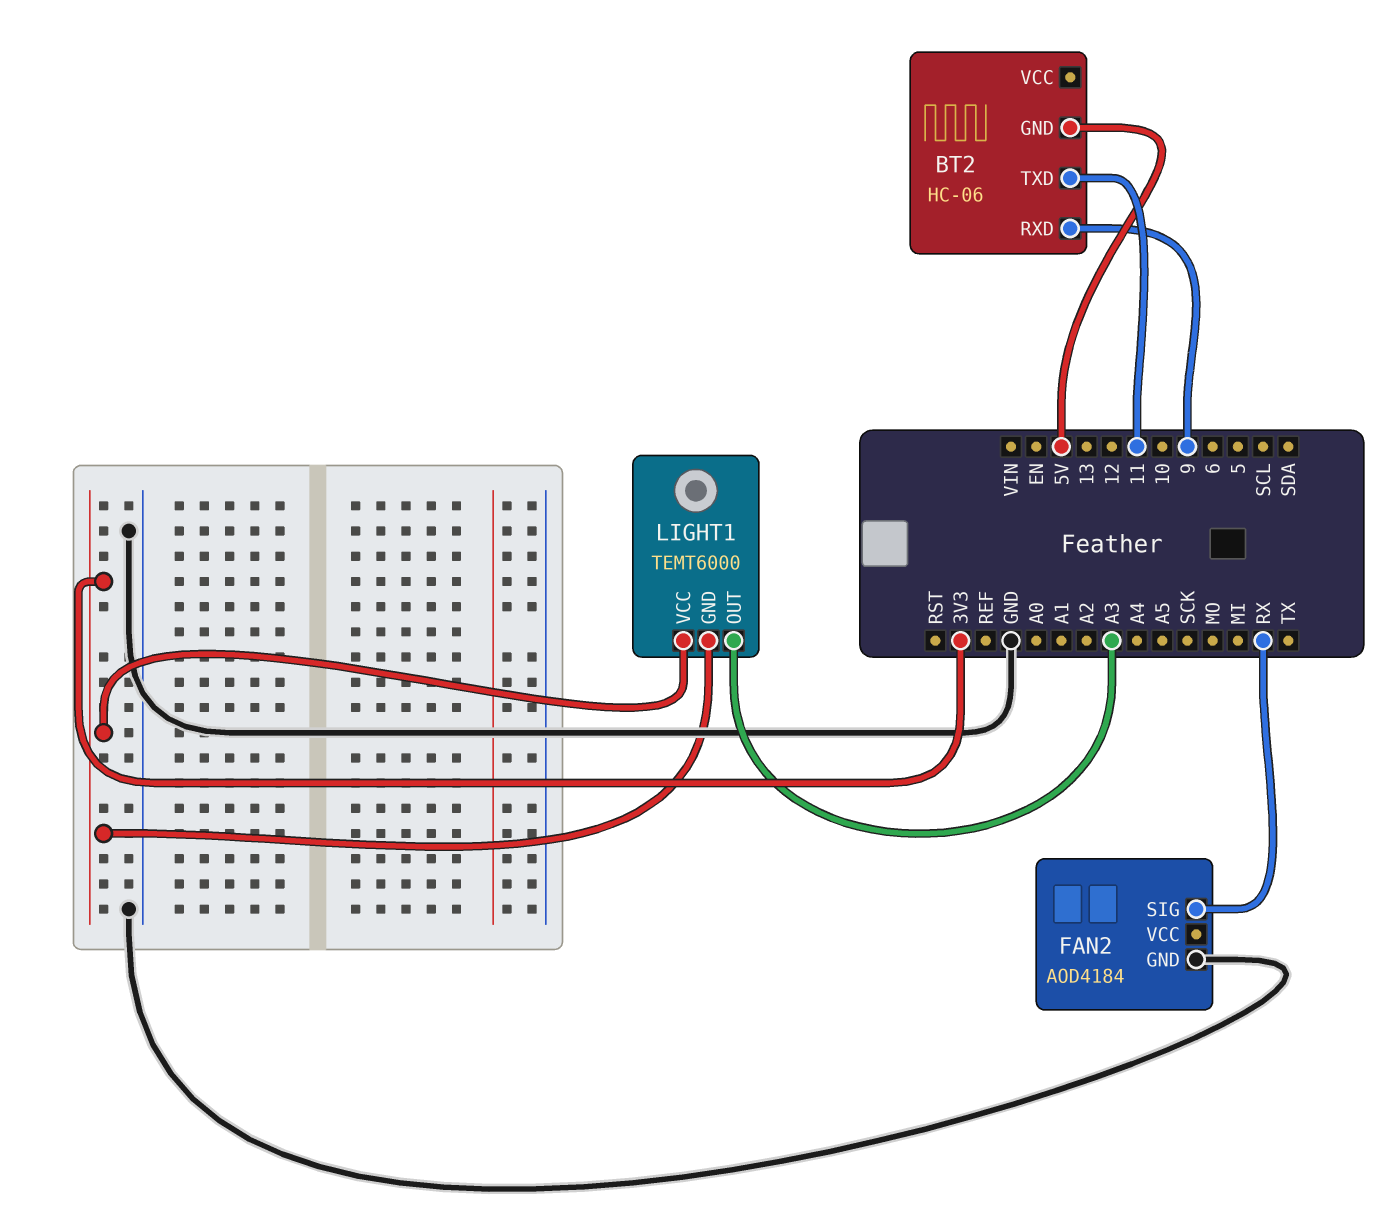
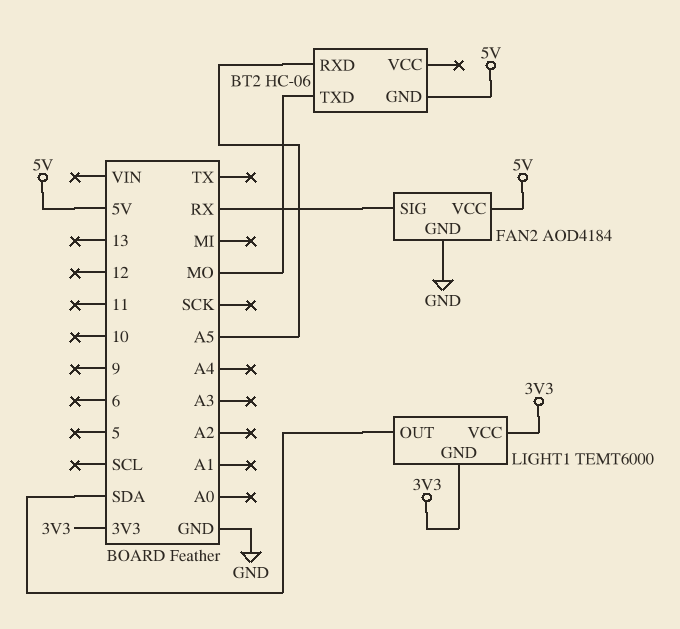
BT2 pin RXD: 9 -> A5
BT2 pin TXD: 11 -> MO
FAN2 pin VCC: none -> 5V
LIGHT1 pin OUT: A3 -> SDA

